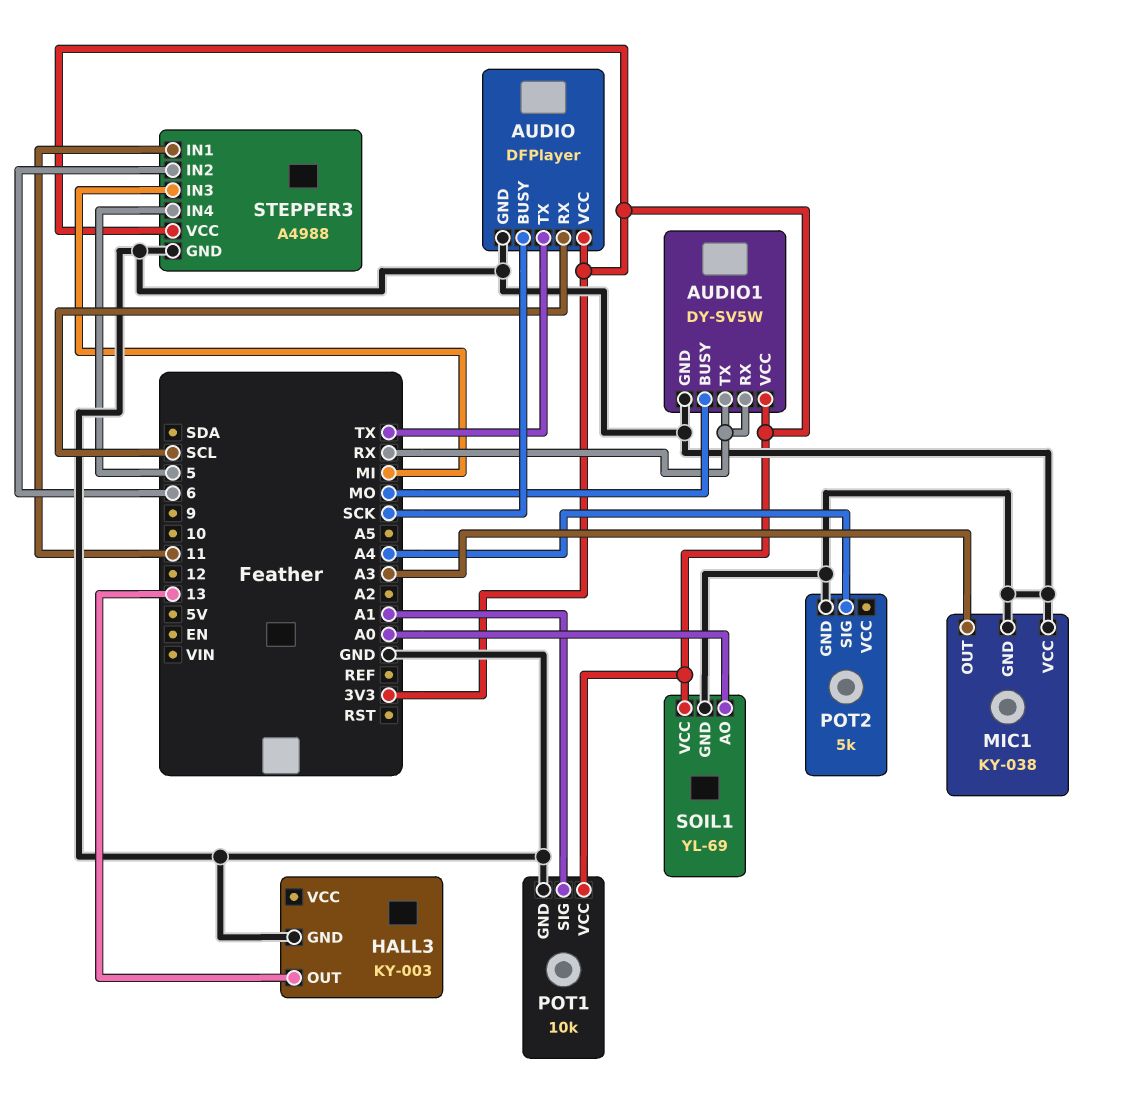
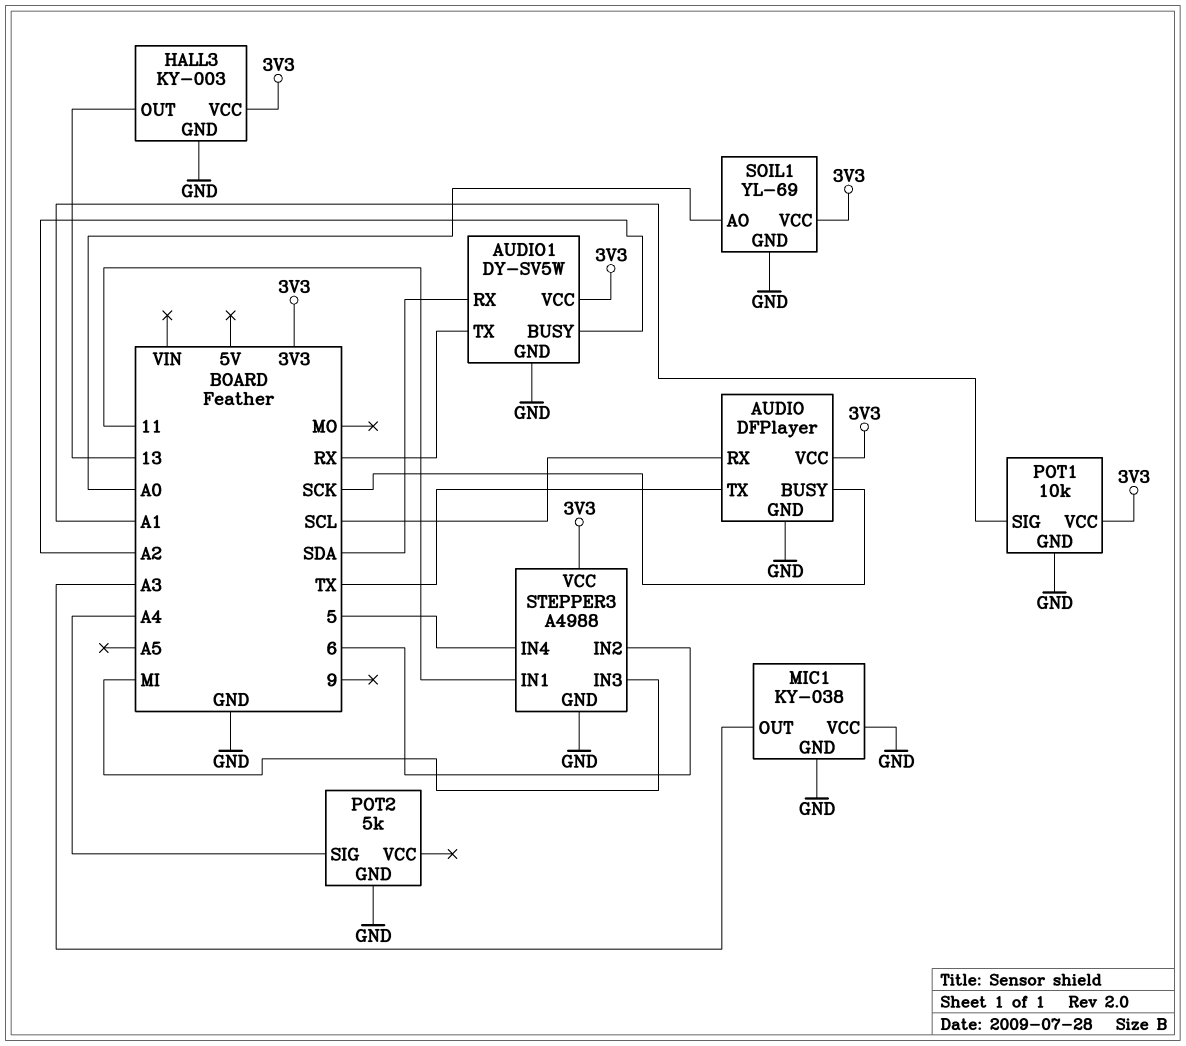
AUDIO1 pin BUSY: MO -> A2
AUDIO1 pin RX: RX -> SDA
HALL3 pin VCC: none -> 3V3

